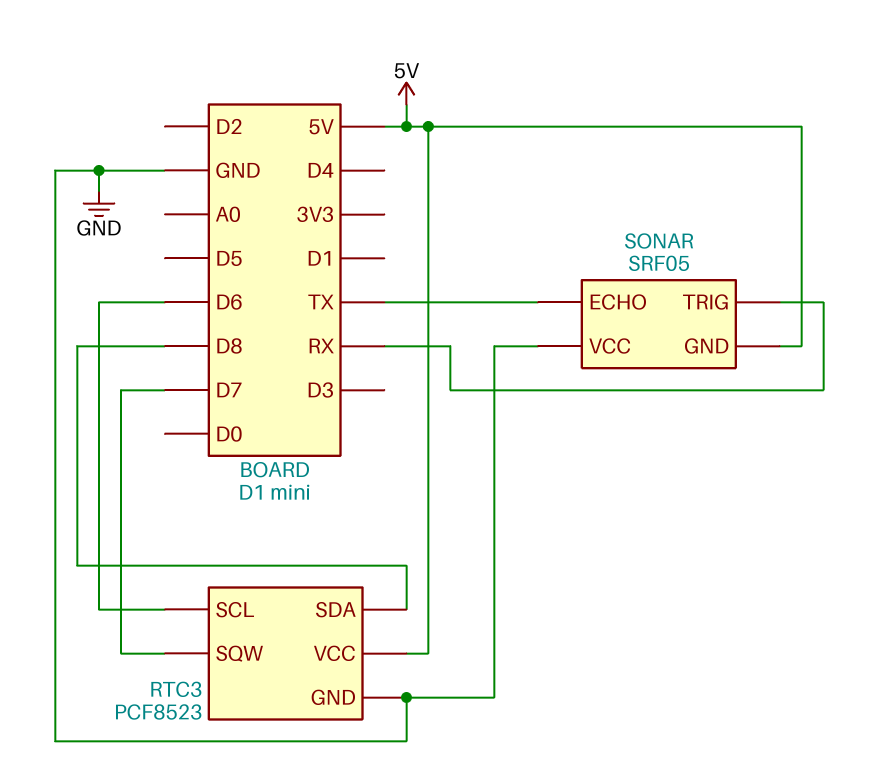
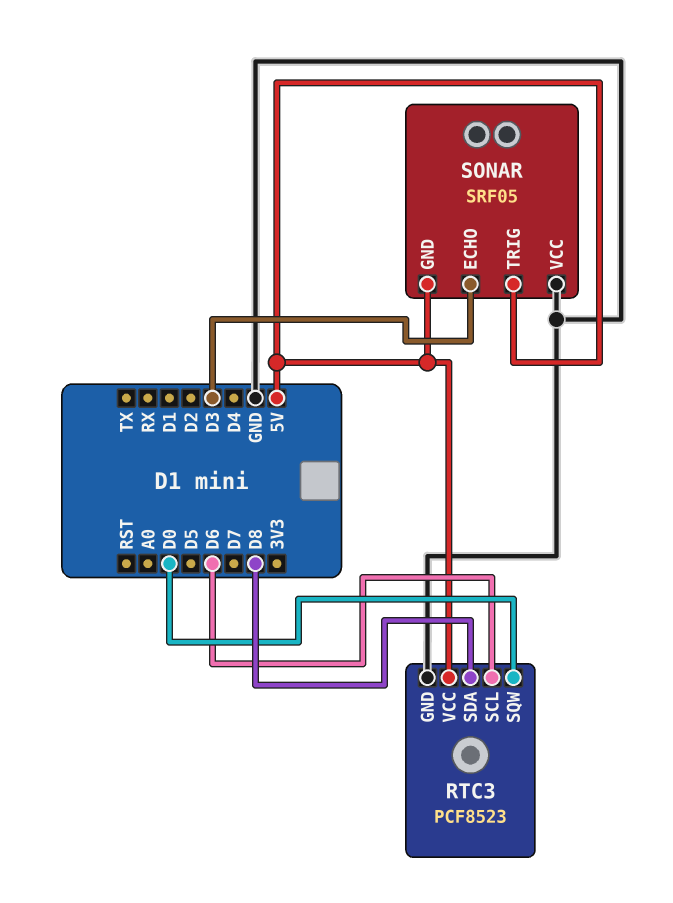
RTC3 pin SQW: D7 -> D0
SONAR pin ECHO: TX -> D3
SONAR pin TRIG: RX -> 5V

